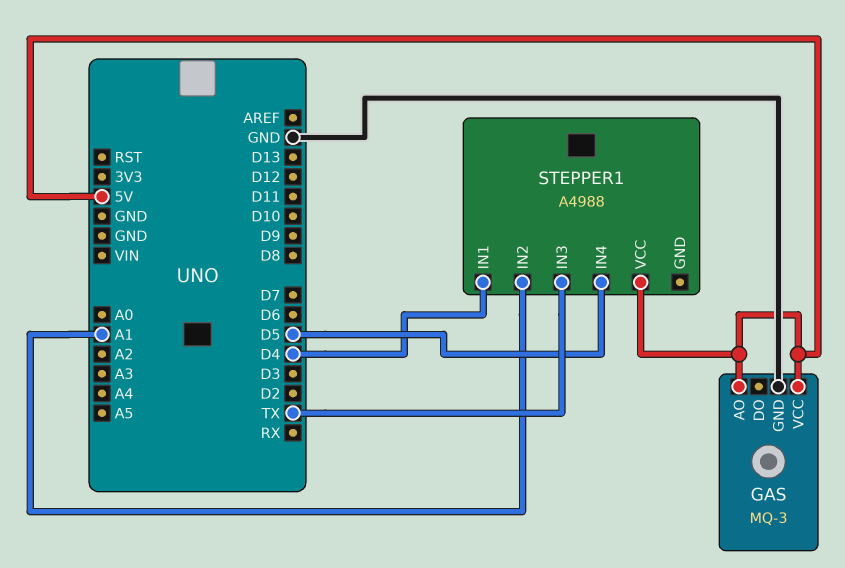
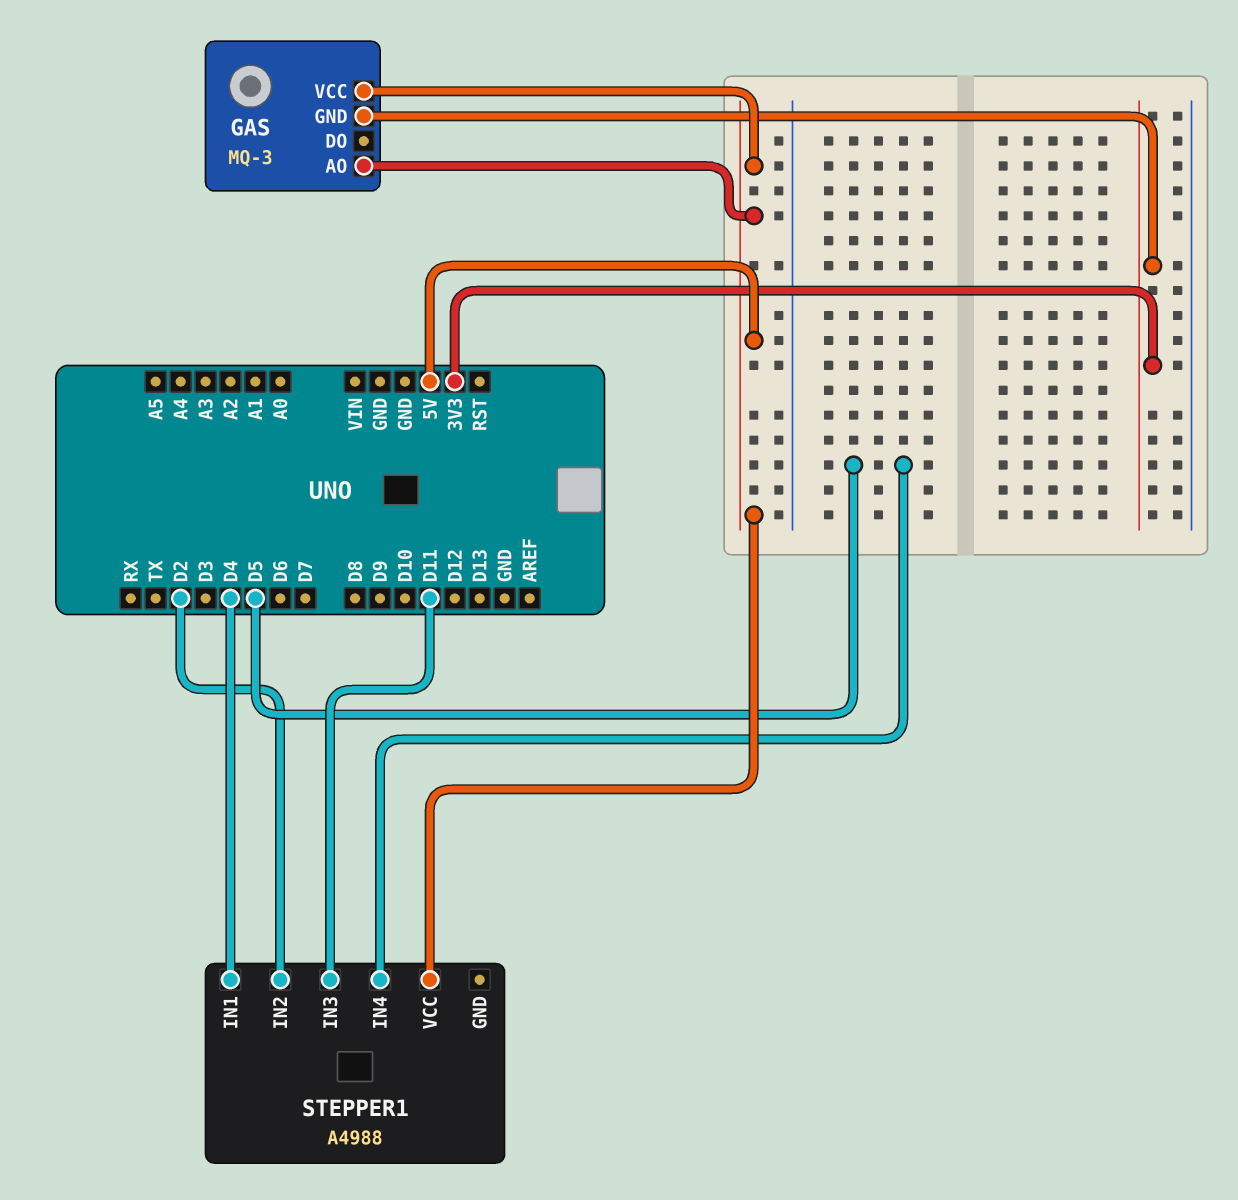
GAS pin GND: GND -> 3V3
STEPPER1 pin IN2: A1 -> D2
STEPPER1 pin IN3: TX -> D11

